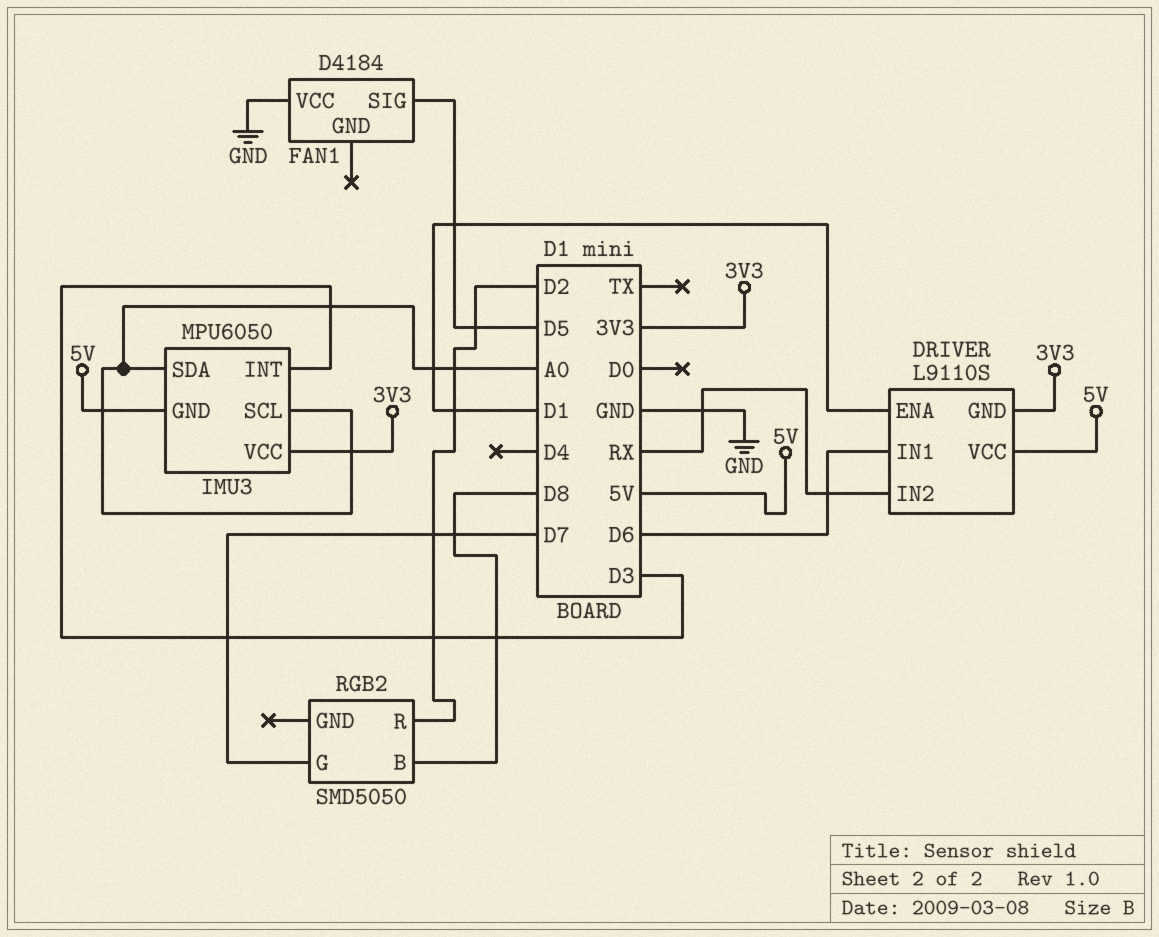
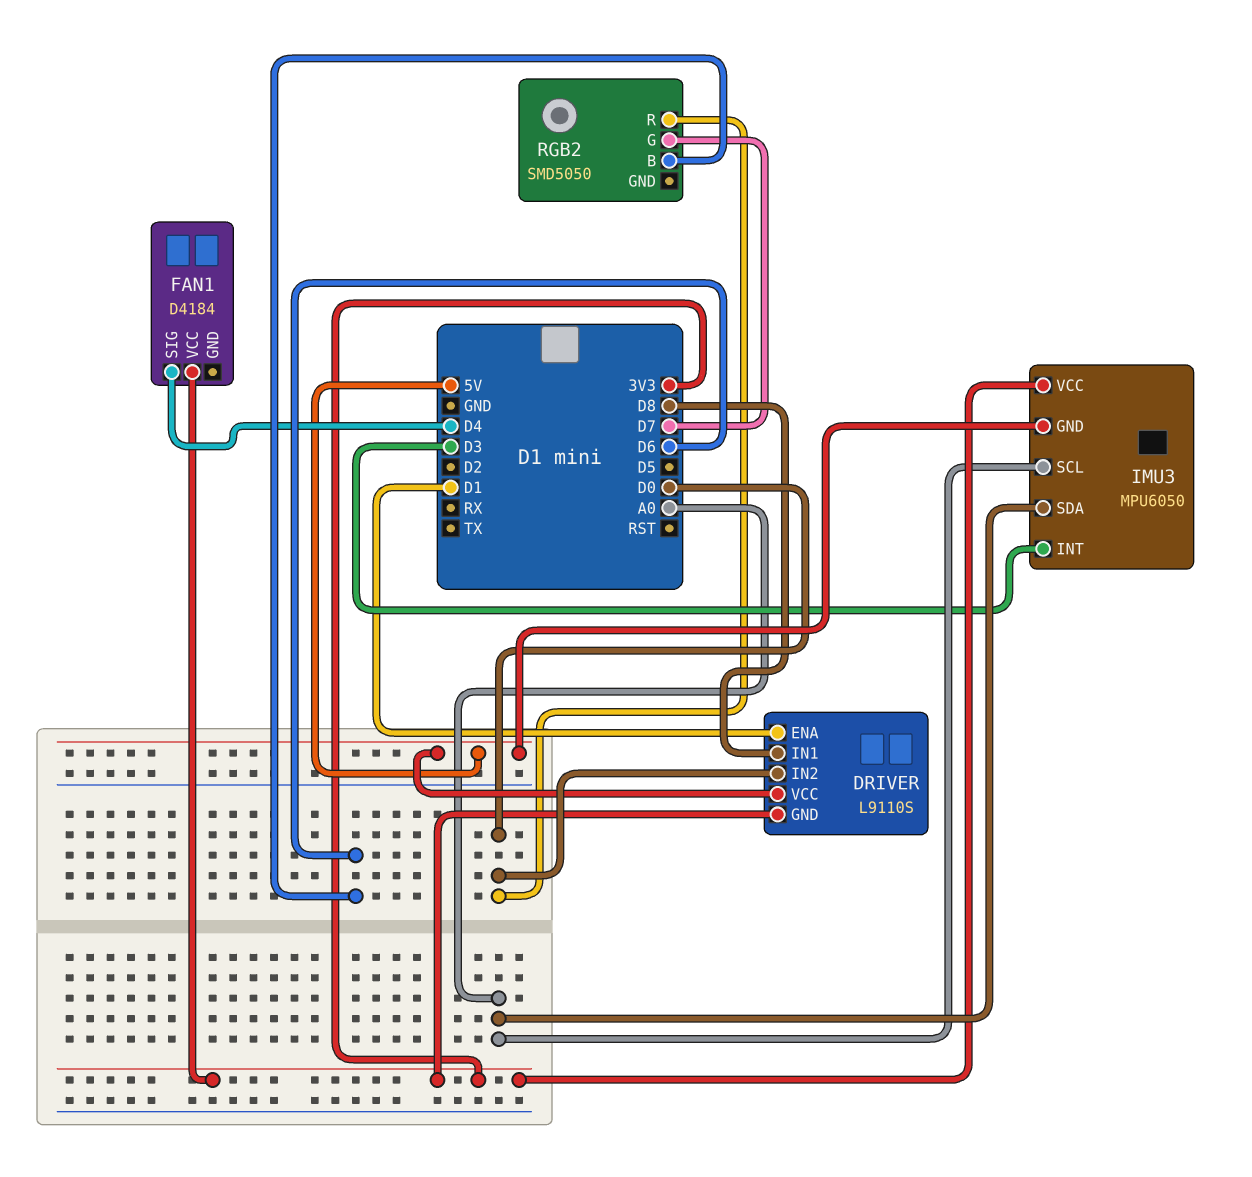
DRIVER pin IN1: D6 -> D8
DRIVER pin IN2: RX -> D0
FAN1 pin SIG: D5 -> D4
FAN1 pin VCC: GND -> 3V3
RGB2 pin B: D8 -> D6
RGB2 pin R: D2 -> D0

